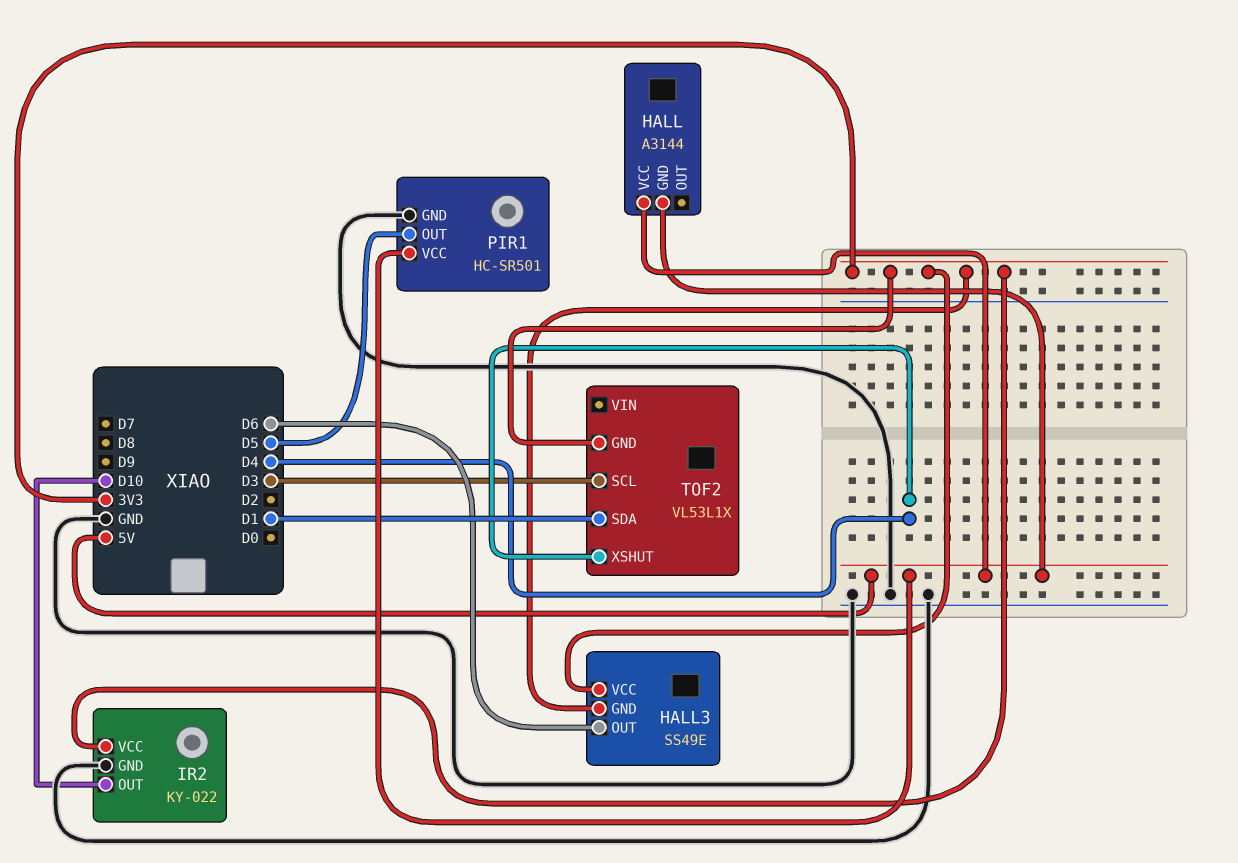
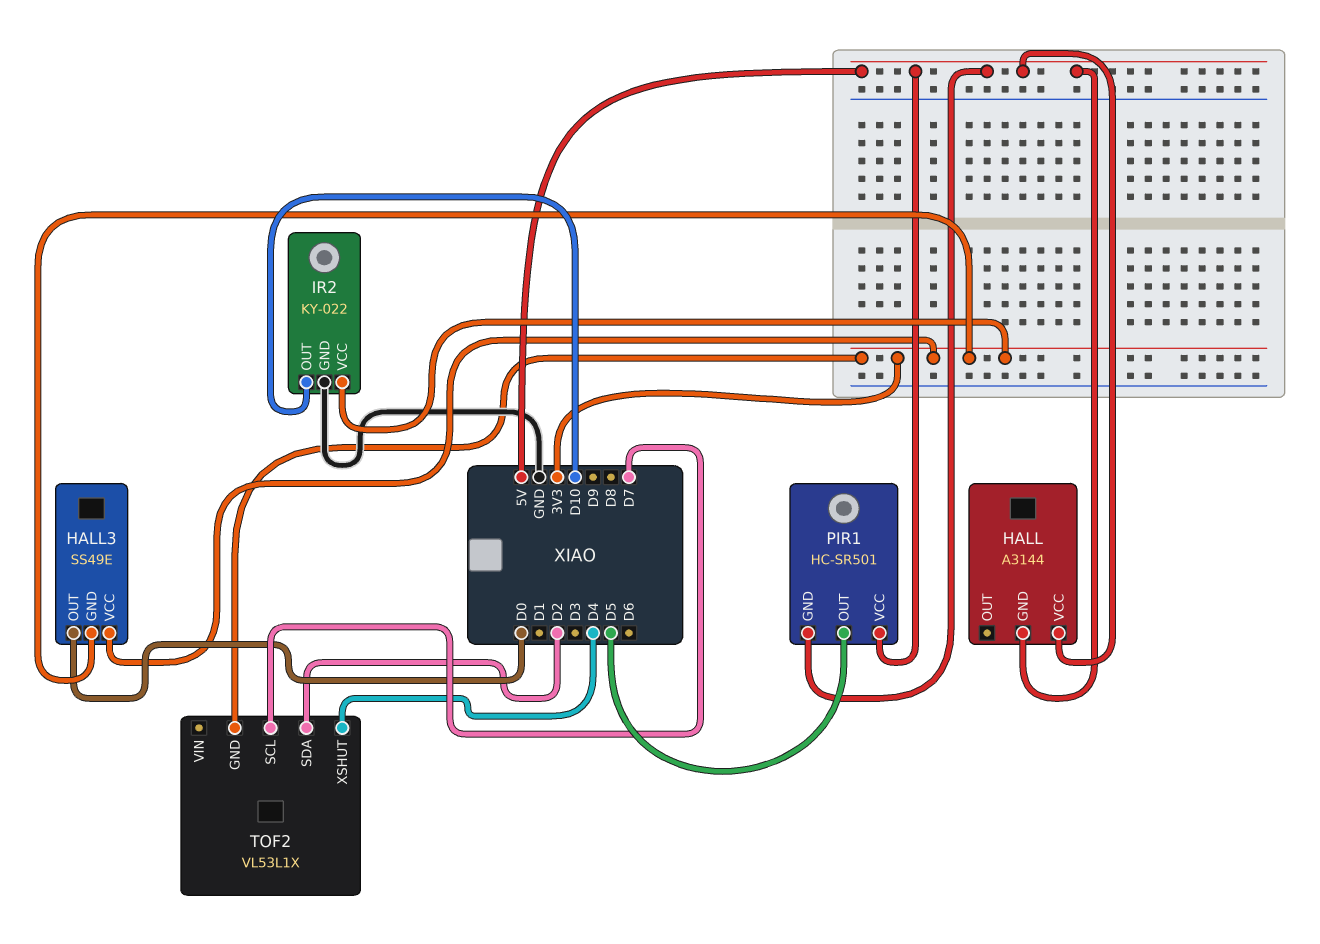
HALL3 pin OUT: D6 -> D0
PIR1 pin GND: GND -> 5V
TOF2 pin SCL: D3 -> D7
TOF2 pin SDA: D1 -> D2

